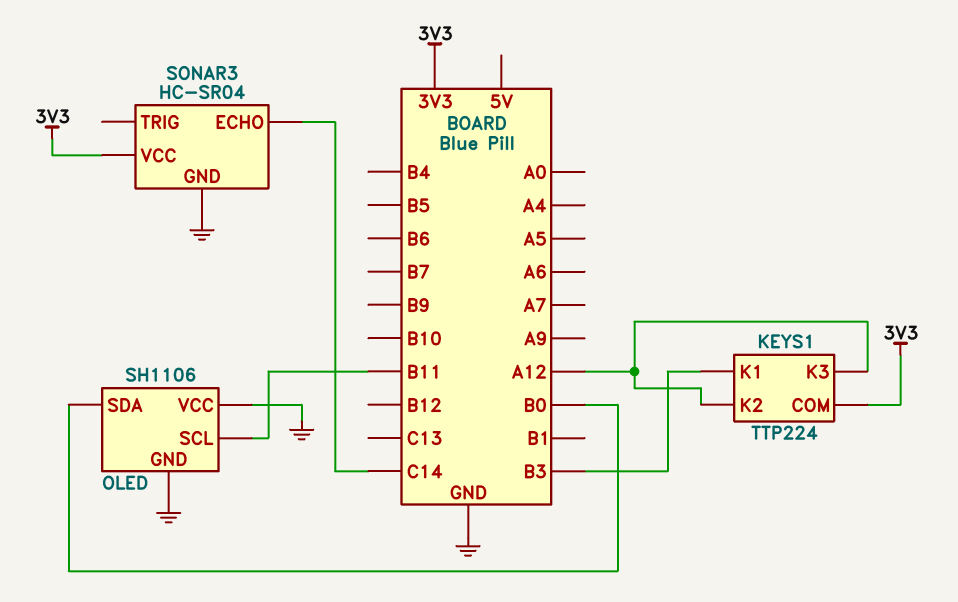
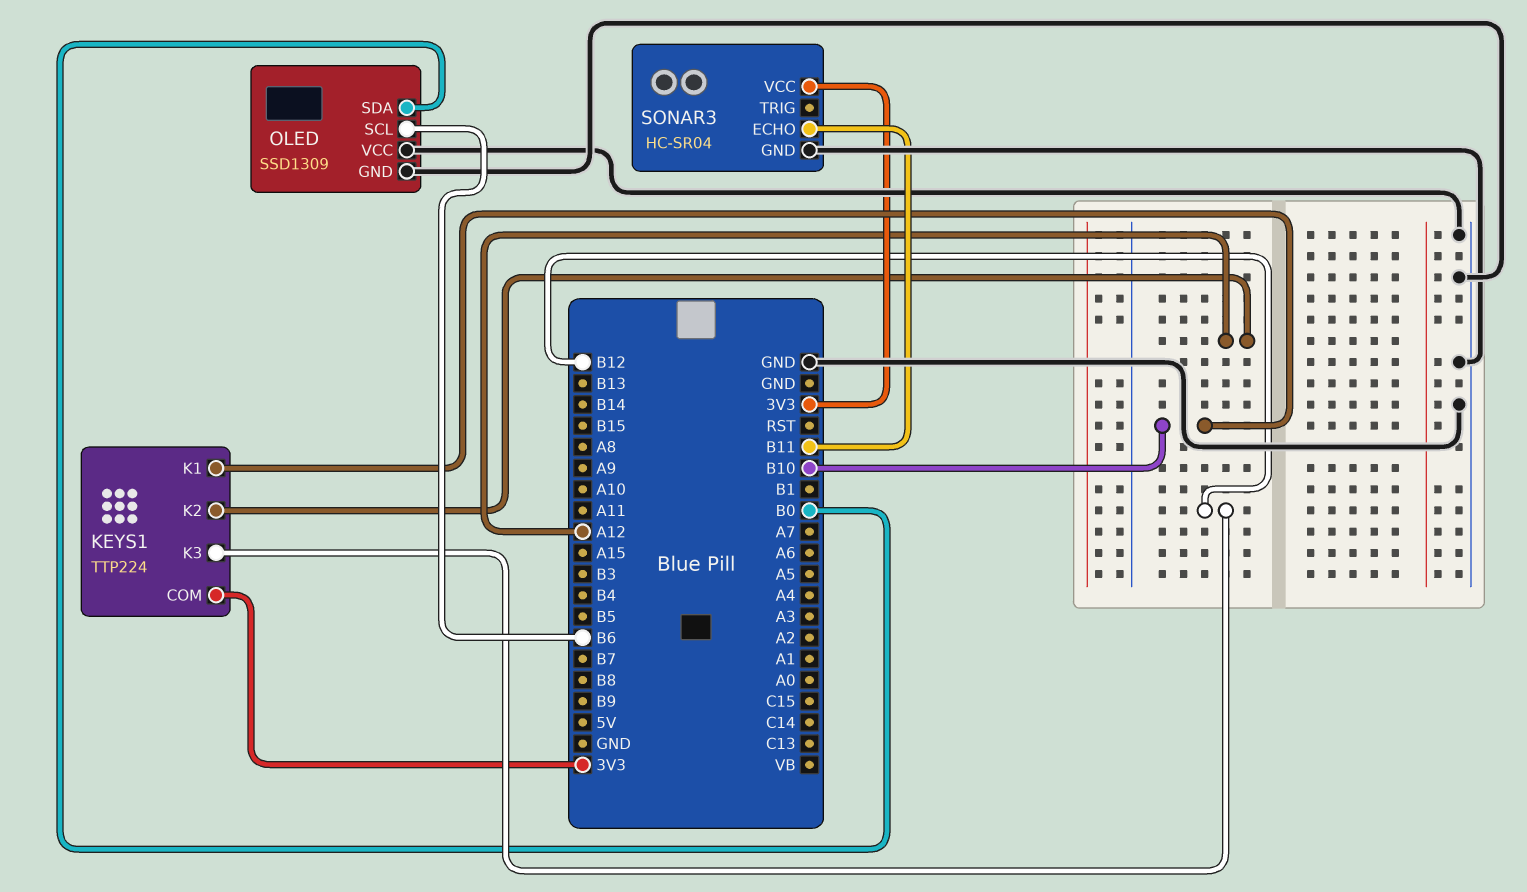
KEYS1 pin K1: B3 -> B10
KEYS1 pin K3: A12 -> B12
OLED: SH1106 -> SSD1309
OLED pin SCL: B11 -> B6
SONAR3 pin ECHO: C14 -> B11

